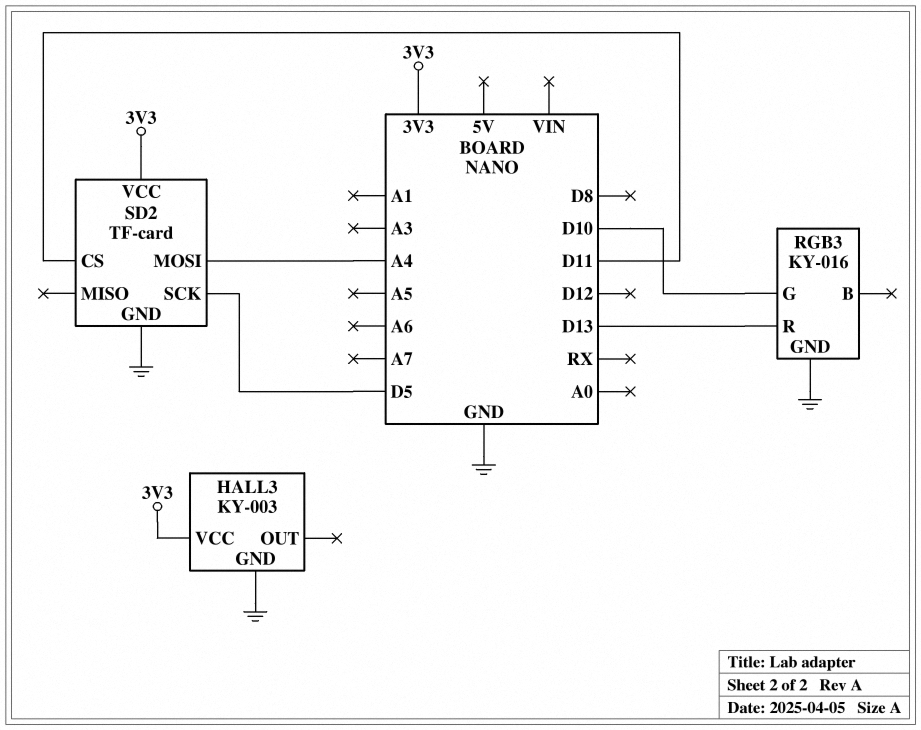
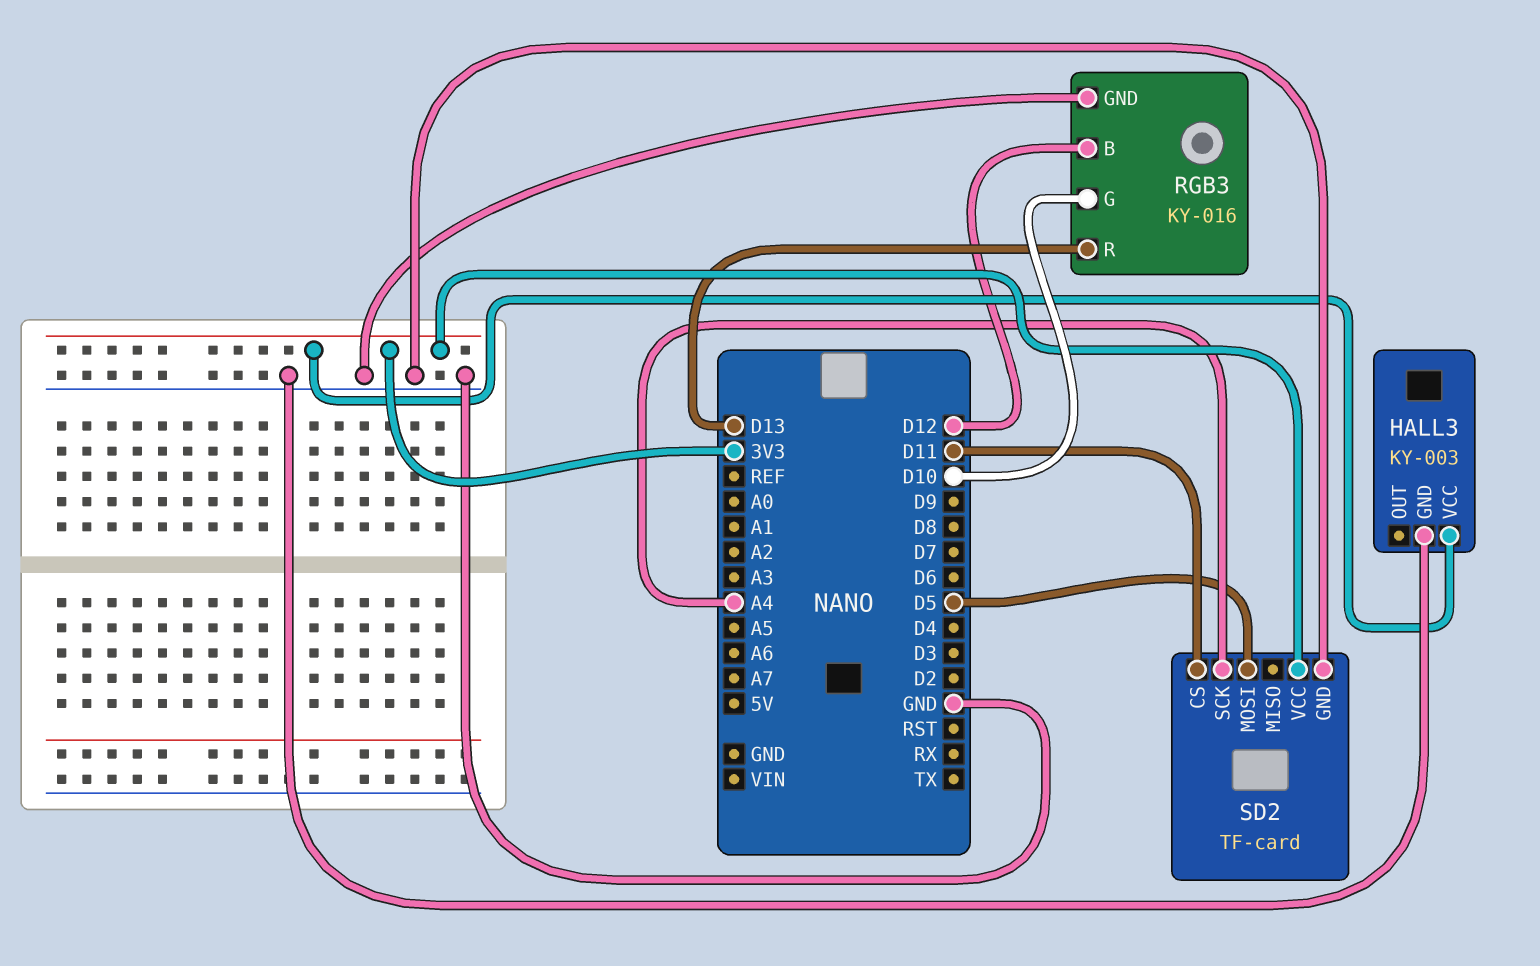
RGB3 pin B: none -> D12
SD2 pin MOSI: A4 -> D5
SD2 pin SCK: D5 -> A4

